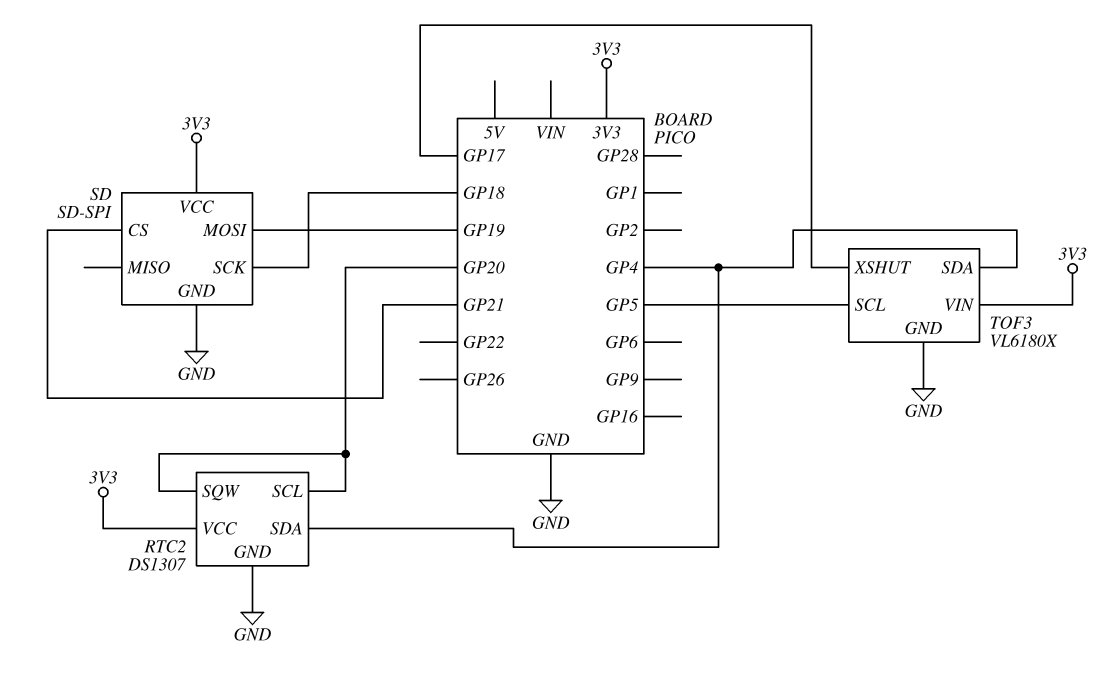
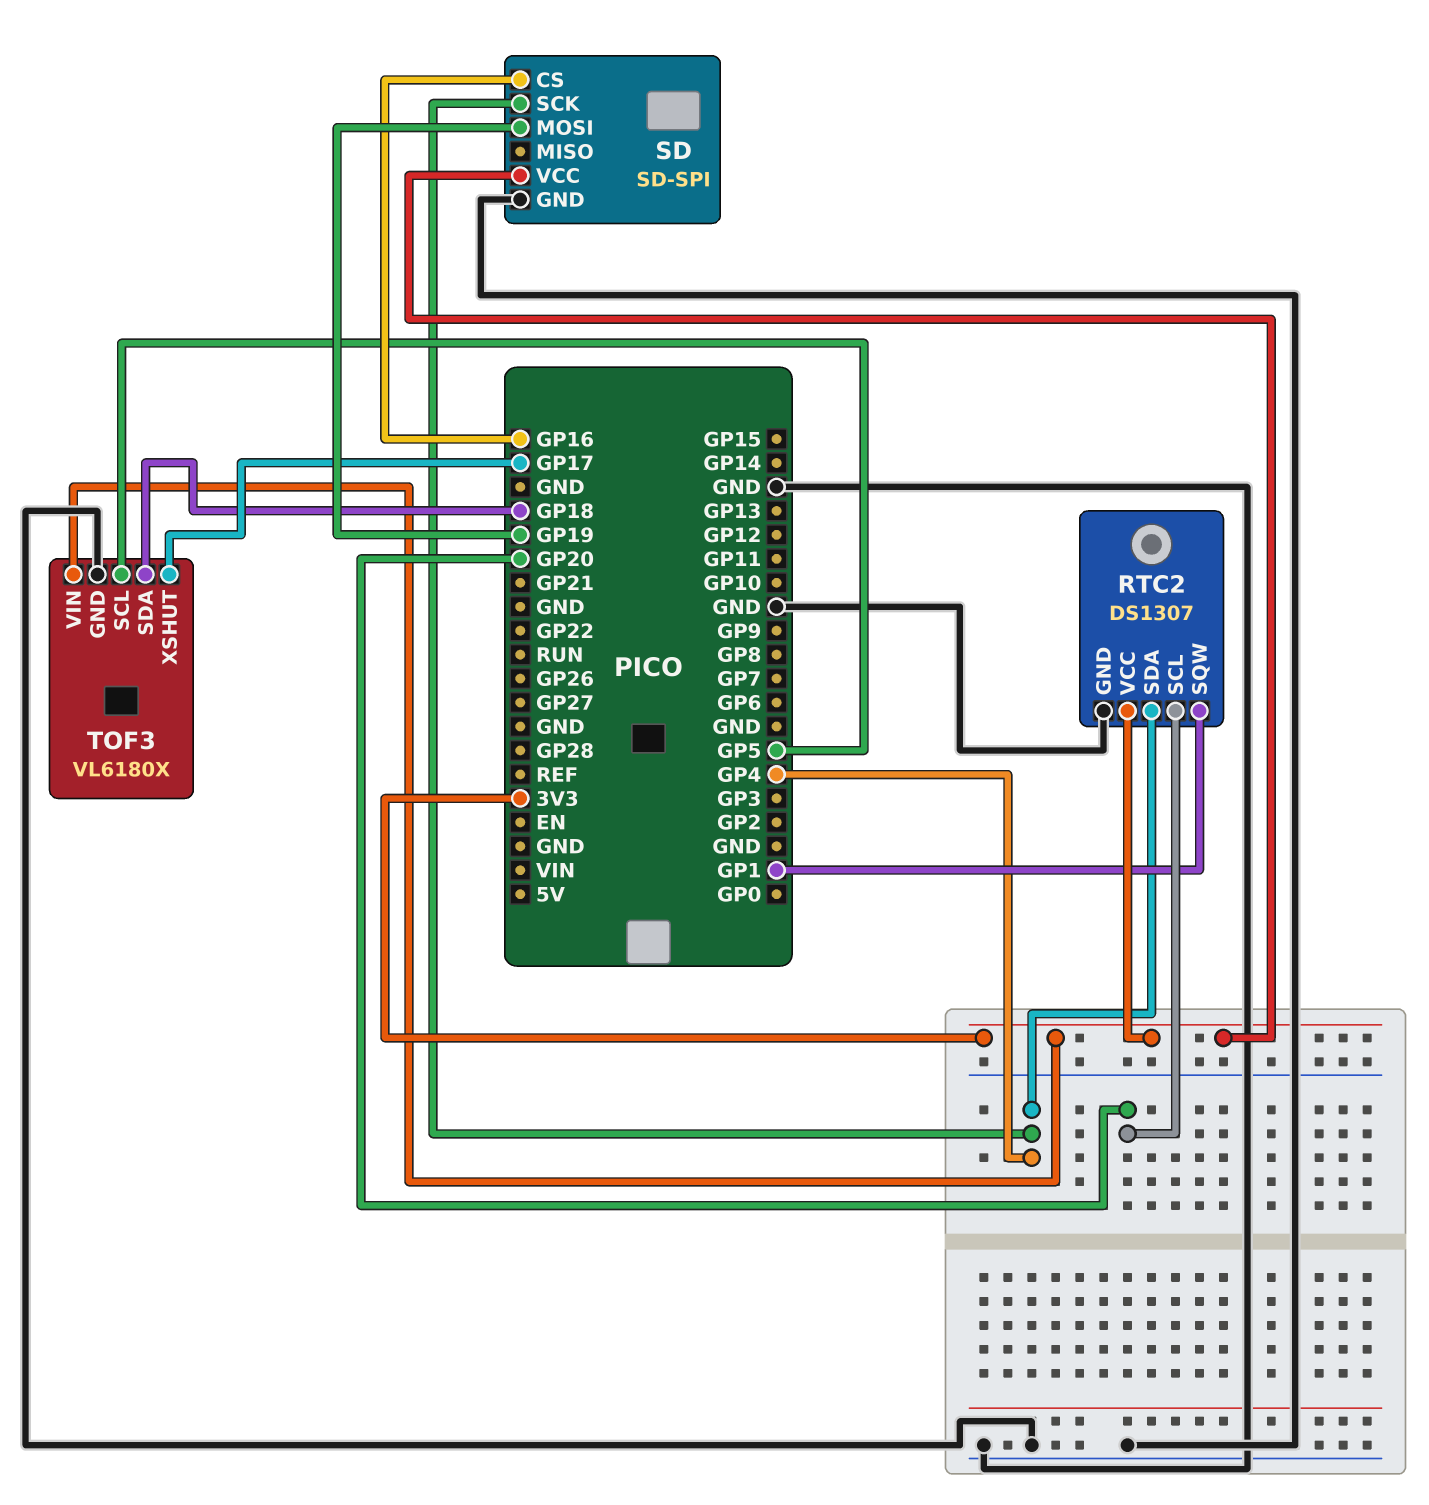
RTC2 pin SQW: GP20 -> GP1
SD pin CS: GP21 -> GP16
SD pin SCK: GP18 -> GP4
TOF3 pin SDA: GP4 -> GP18

